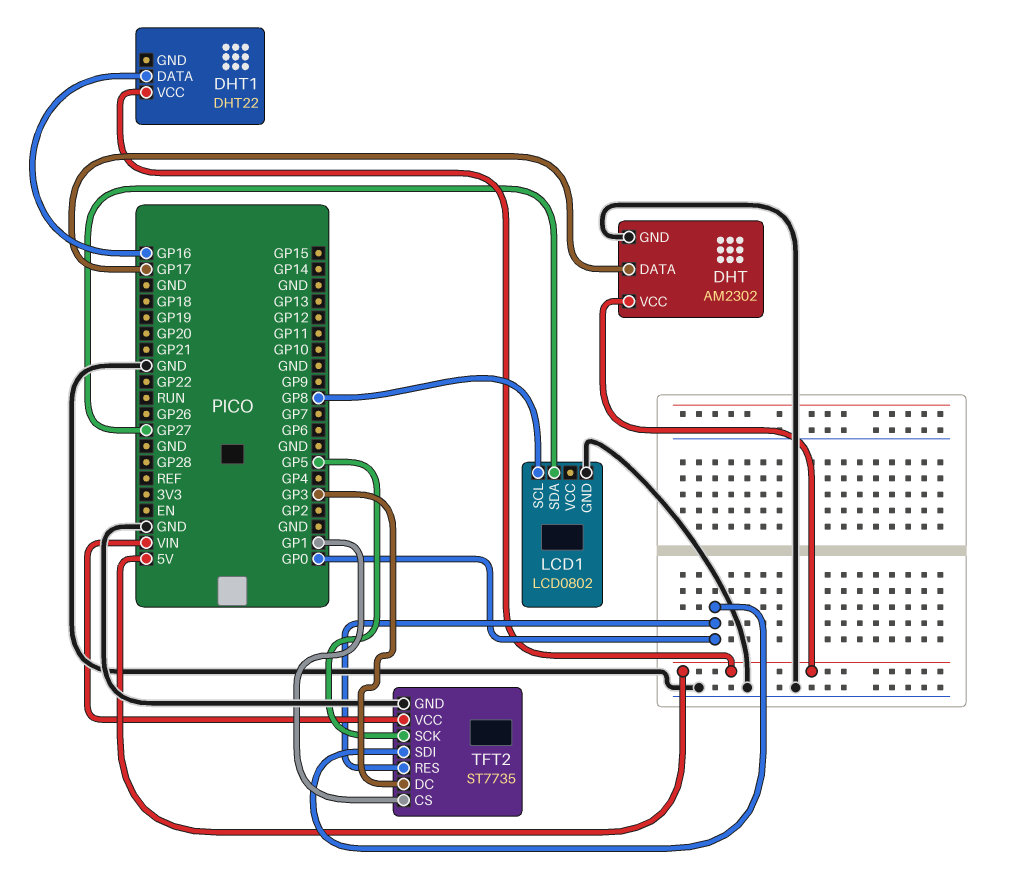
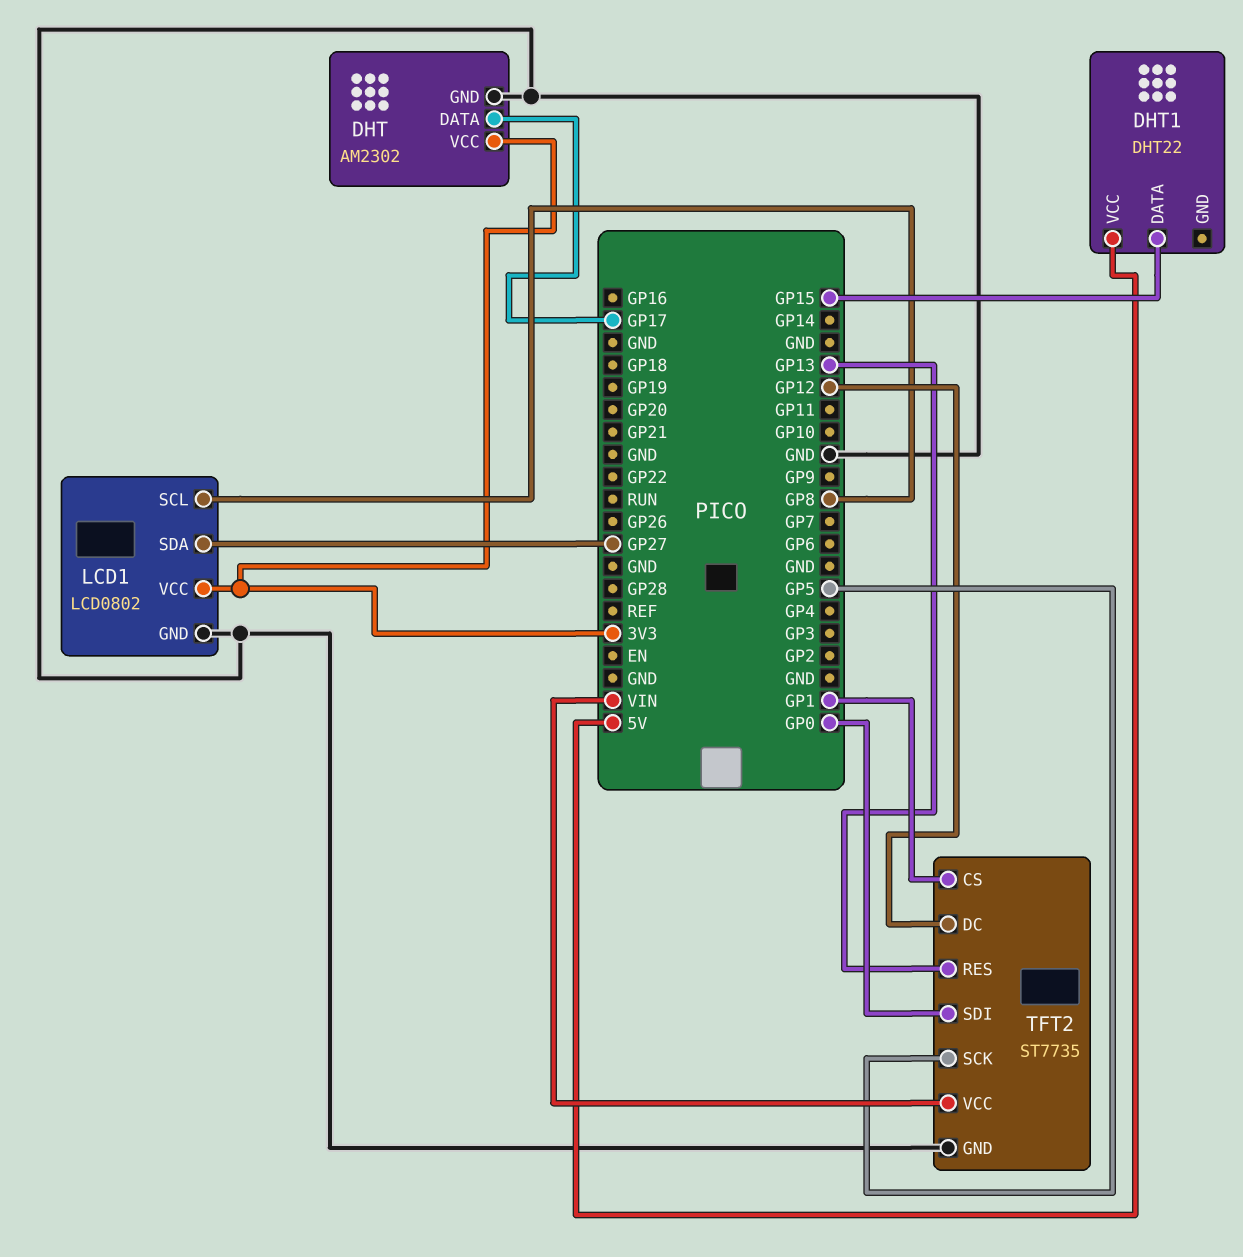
DHT pin VCC: 5V -> 3V3
DHT1 pin DATA: GP16 -> GP15
LCD1 pin VCC: none -> 3V3
TFT2 pin DC: GP3 -> GP12
TFT2 pin RES: GP0 -> GP13

